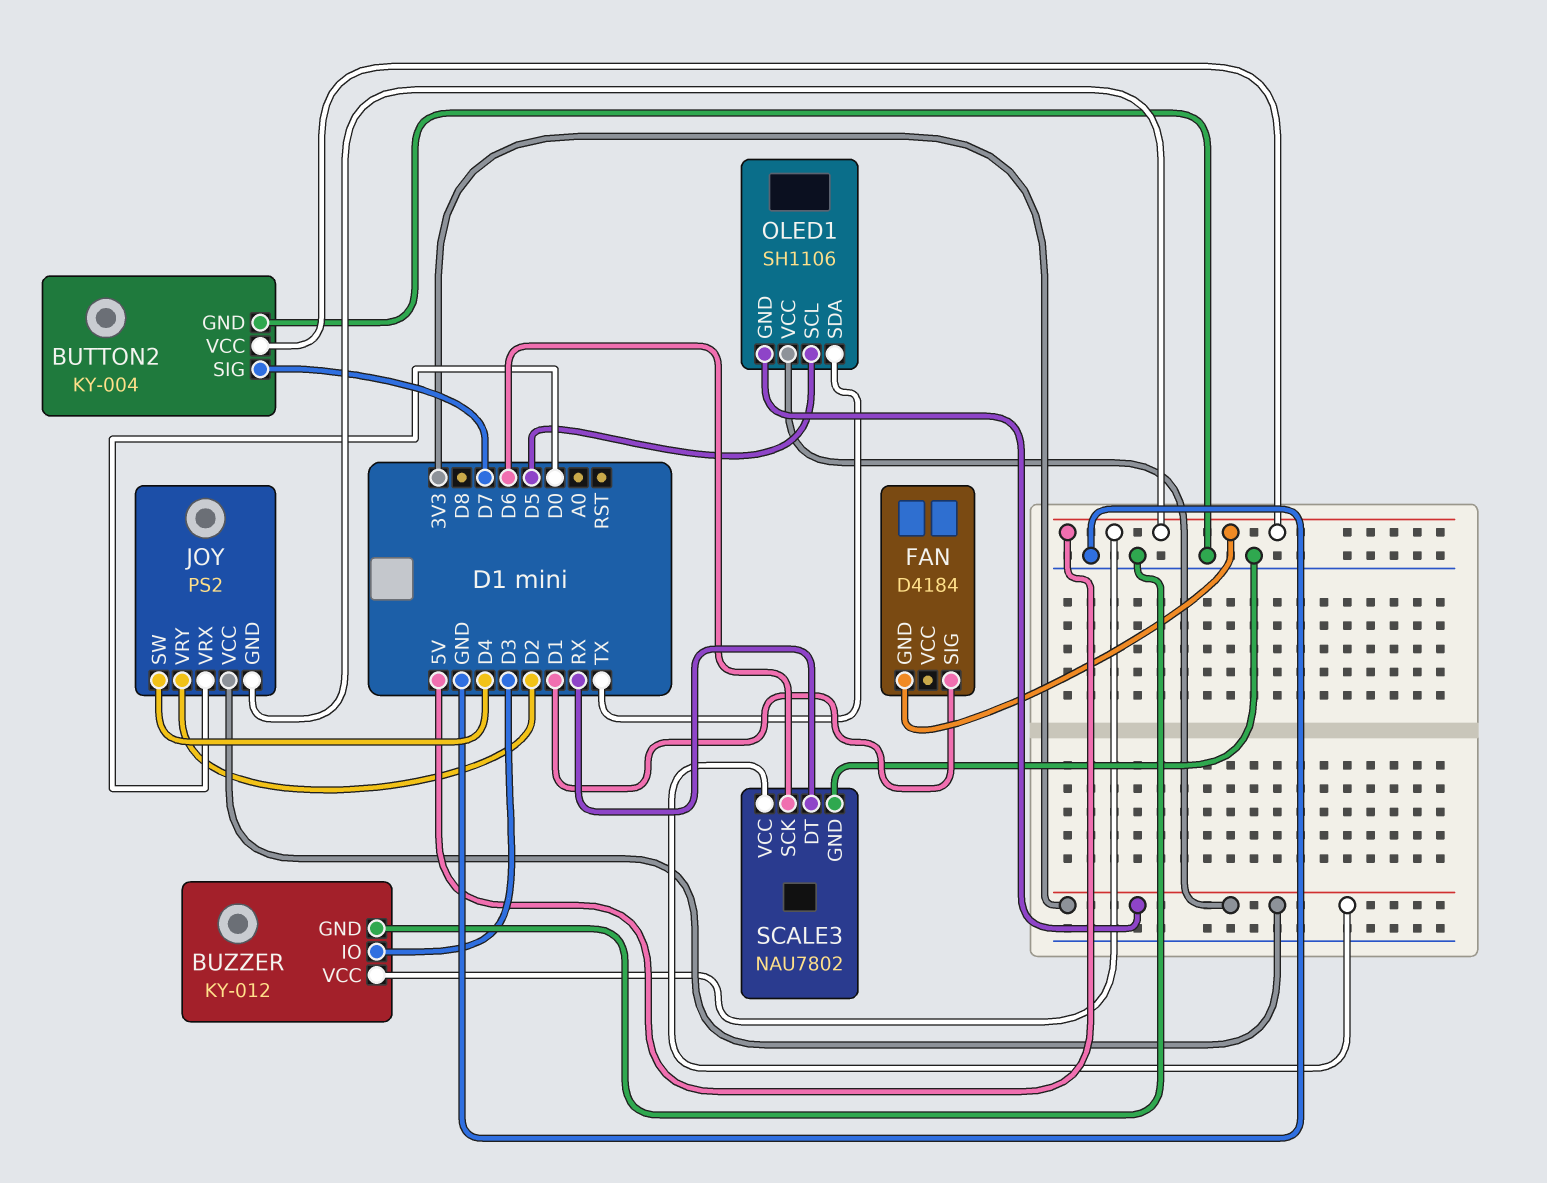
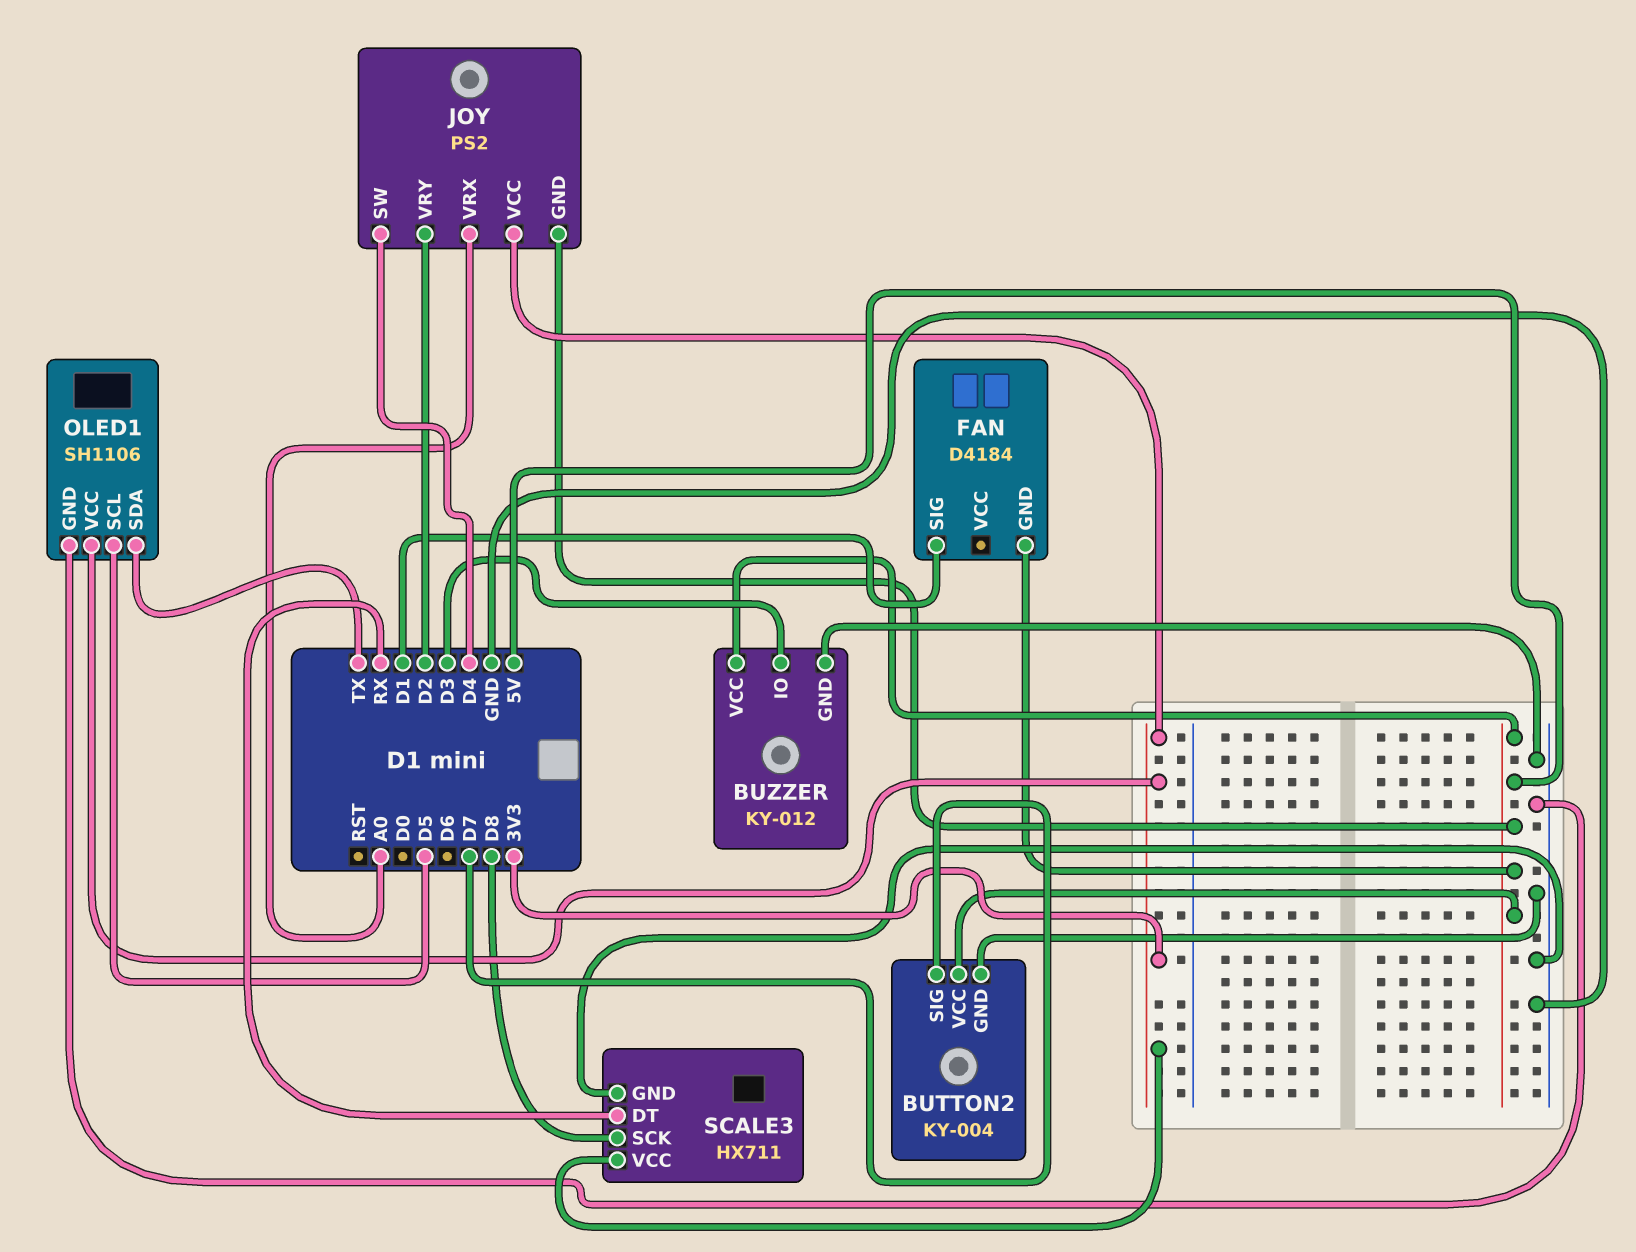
JOY pin VRX: D0 -> A0
OLED1 pin GND: 3V3 -> GND
SCALE3: NAU7802 -> HX711
SCALE3 pin SCK: D6 -> D8

